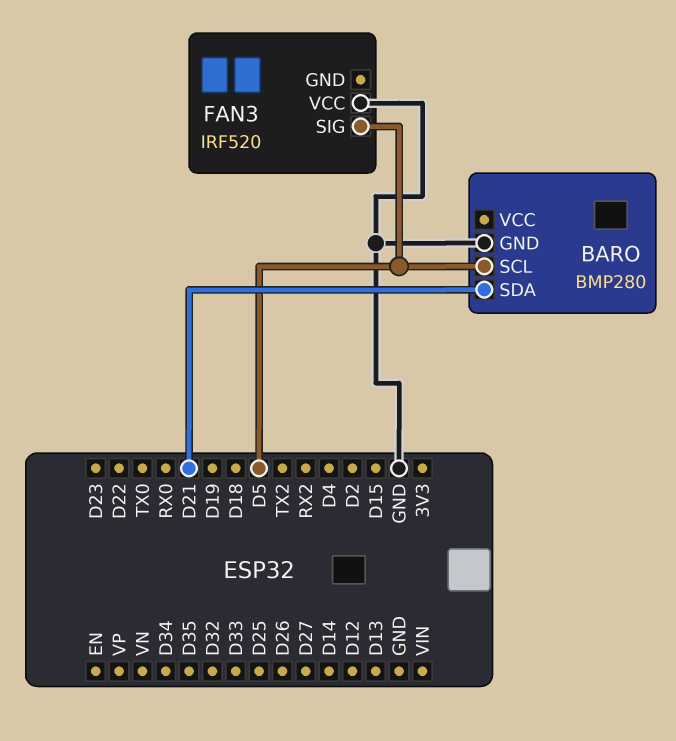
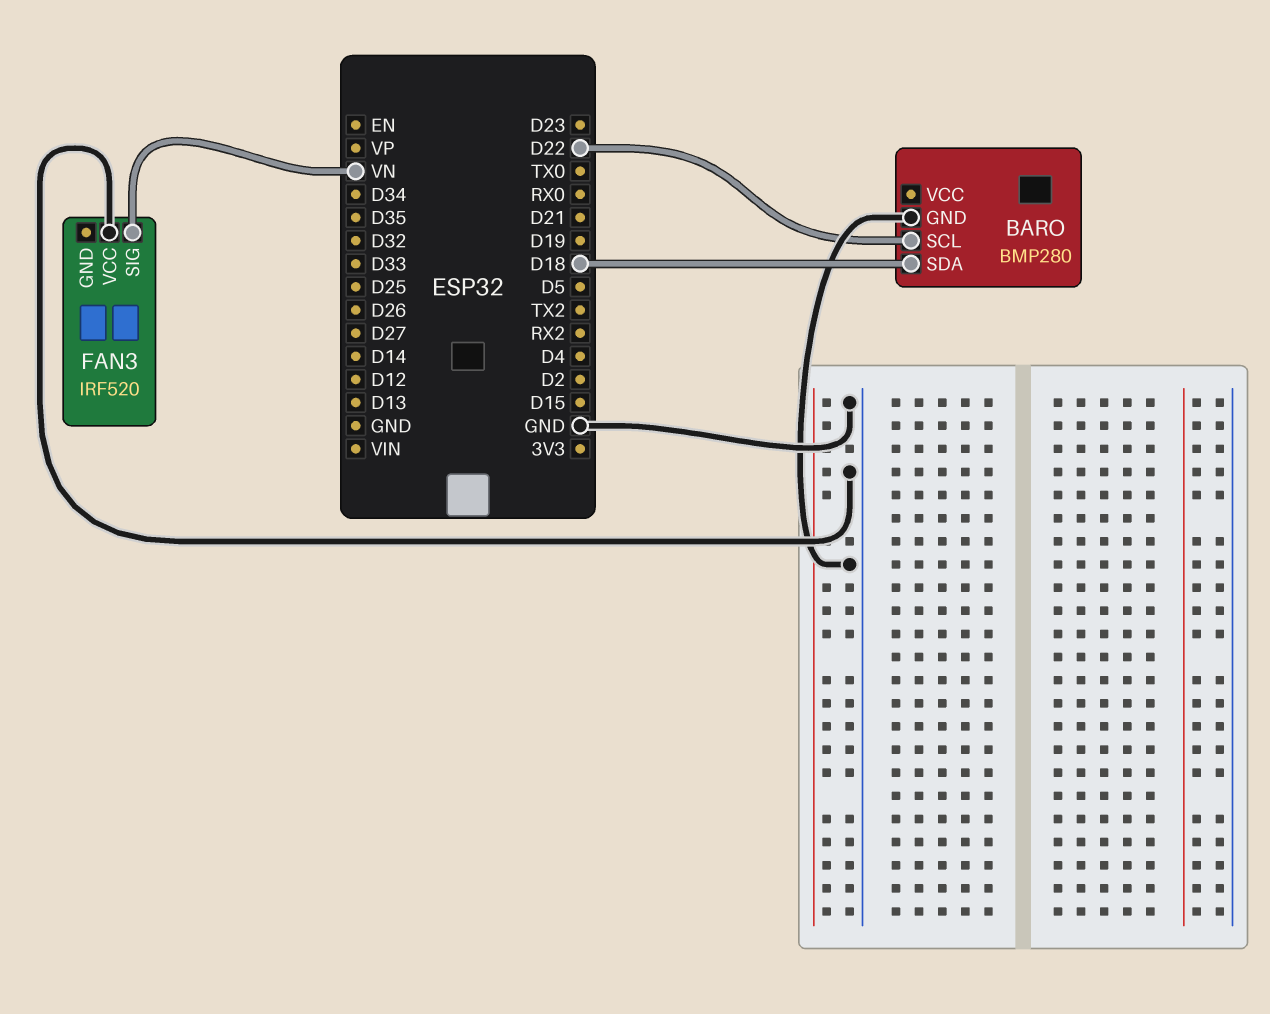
BARO pin SCL: D5 -> D22
BARO pin SDA: D21 -> D18
FAN3 pin SIG: D5 -> VN

